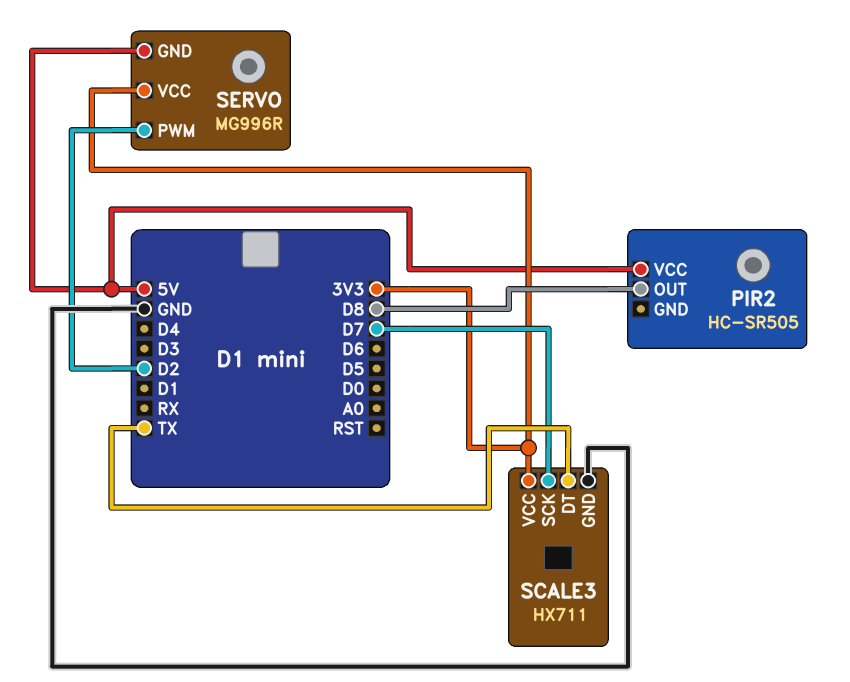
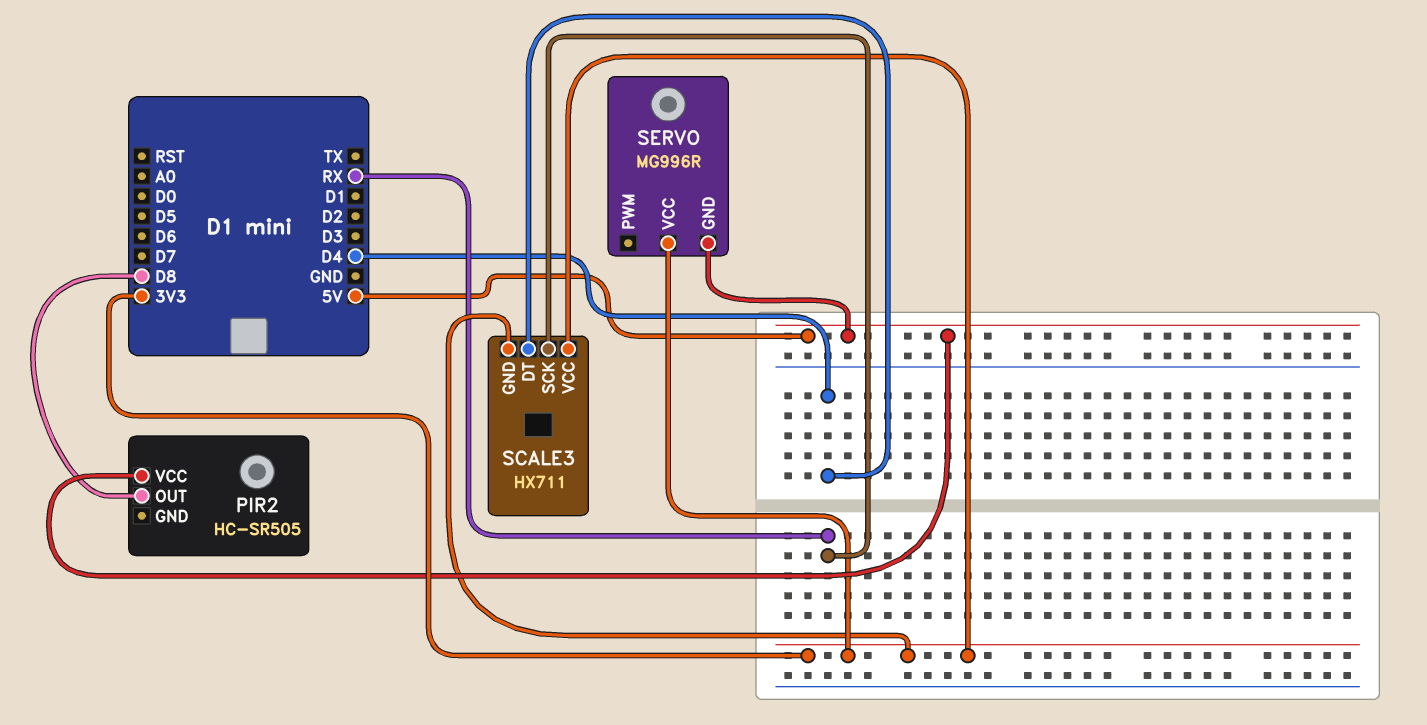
SCALE3 pin DT: TX -> D4
SCALE3 pin GND: GND -> 3V3
SCALE3 pin SCK: D7 -> RX
SERVO pin PWM: D2 -> none

